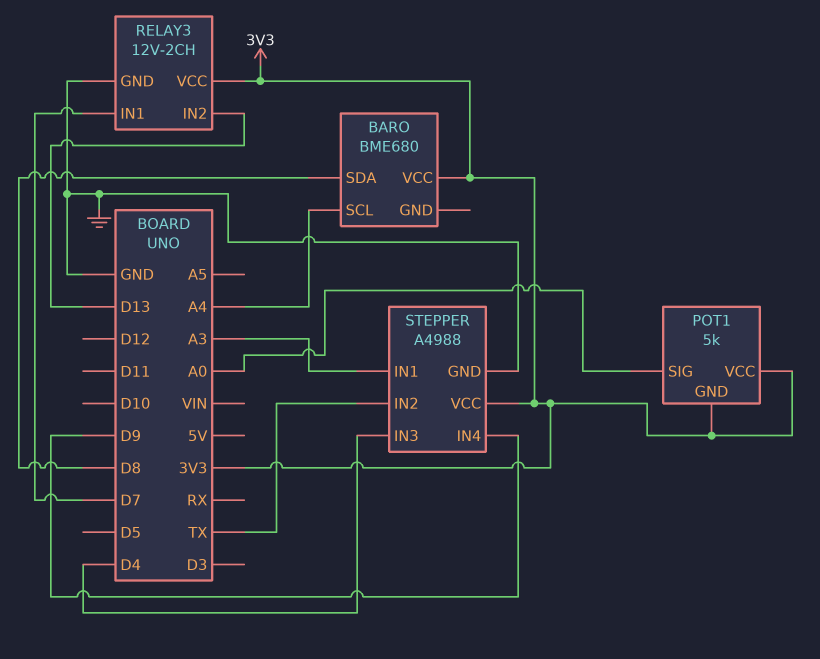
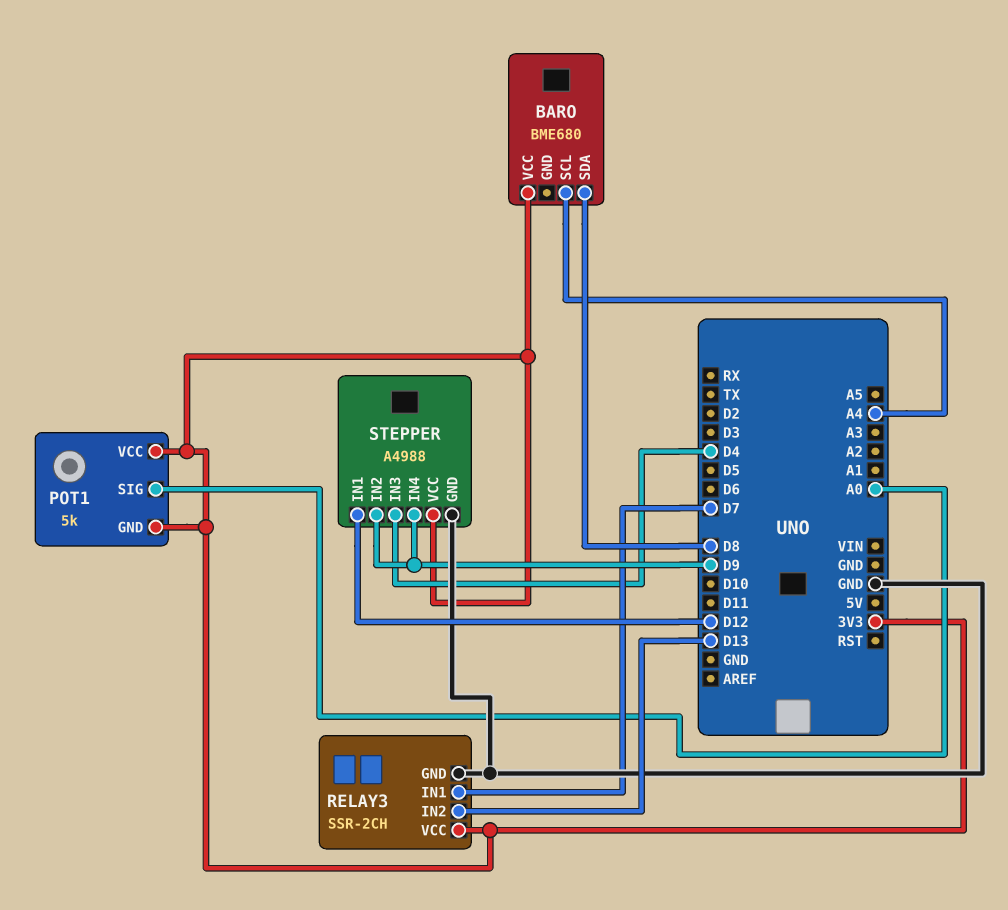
RELAY3: 12V-2CH -> SSR-2CH
STEPPER pin IN1: A3 -> D12
STEPPER pin IN2: TX -> D9

